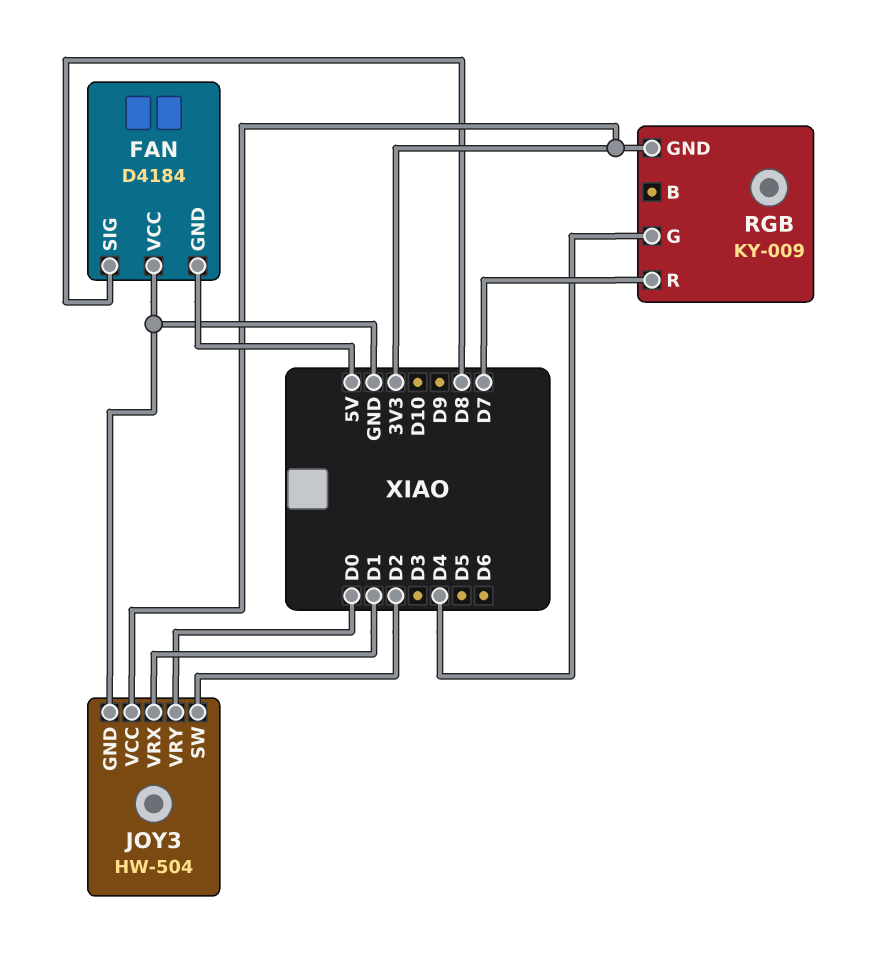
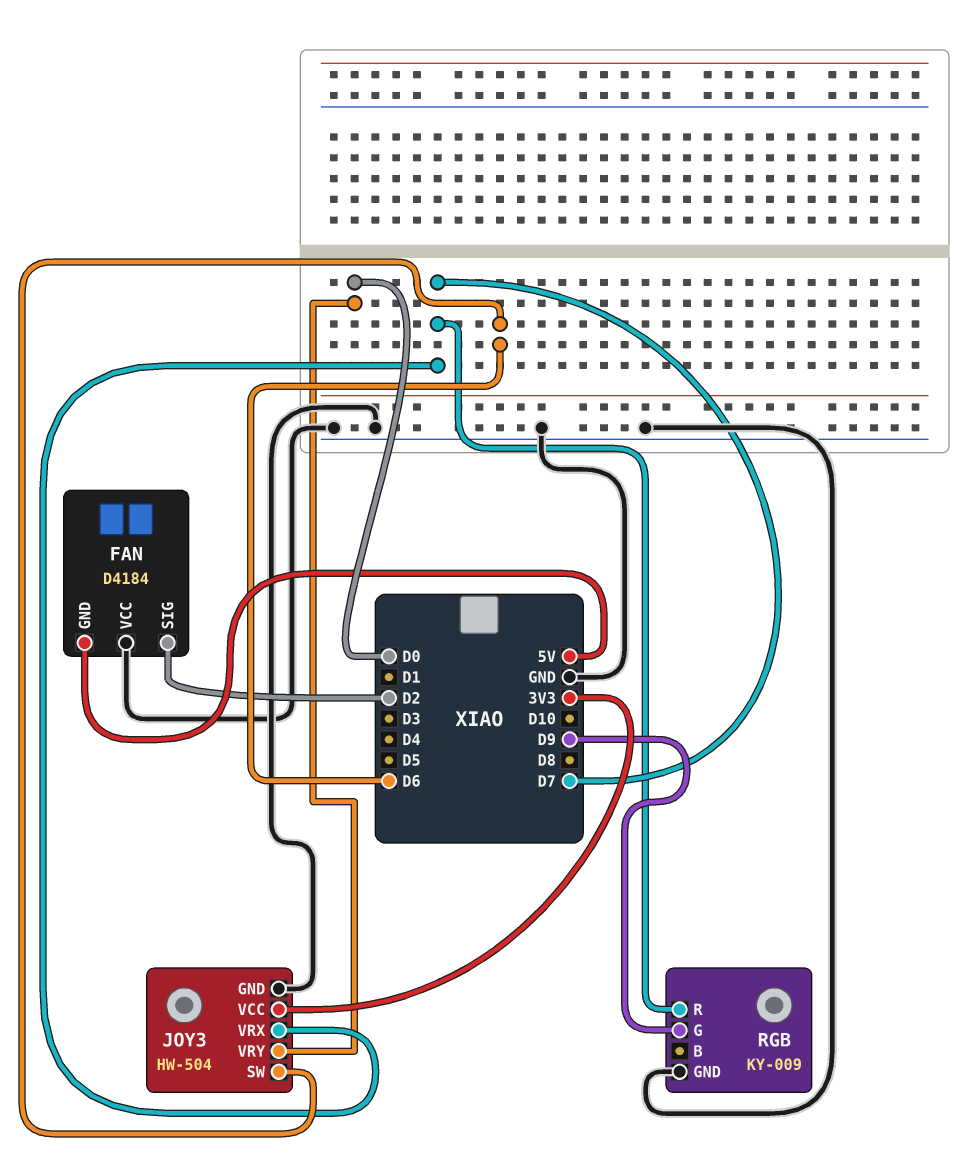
FAN pin SIG: D8 -> D2
JOY3 pin SW: D2 -> D6
JOY3 pin VRX: D1 -> D7
RGB pin G: D4 -> D9
RGB pin GND: 3V3 -> GND

